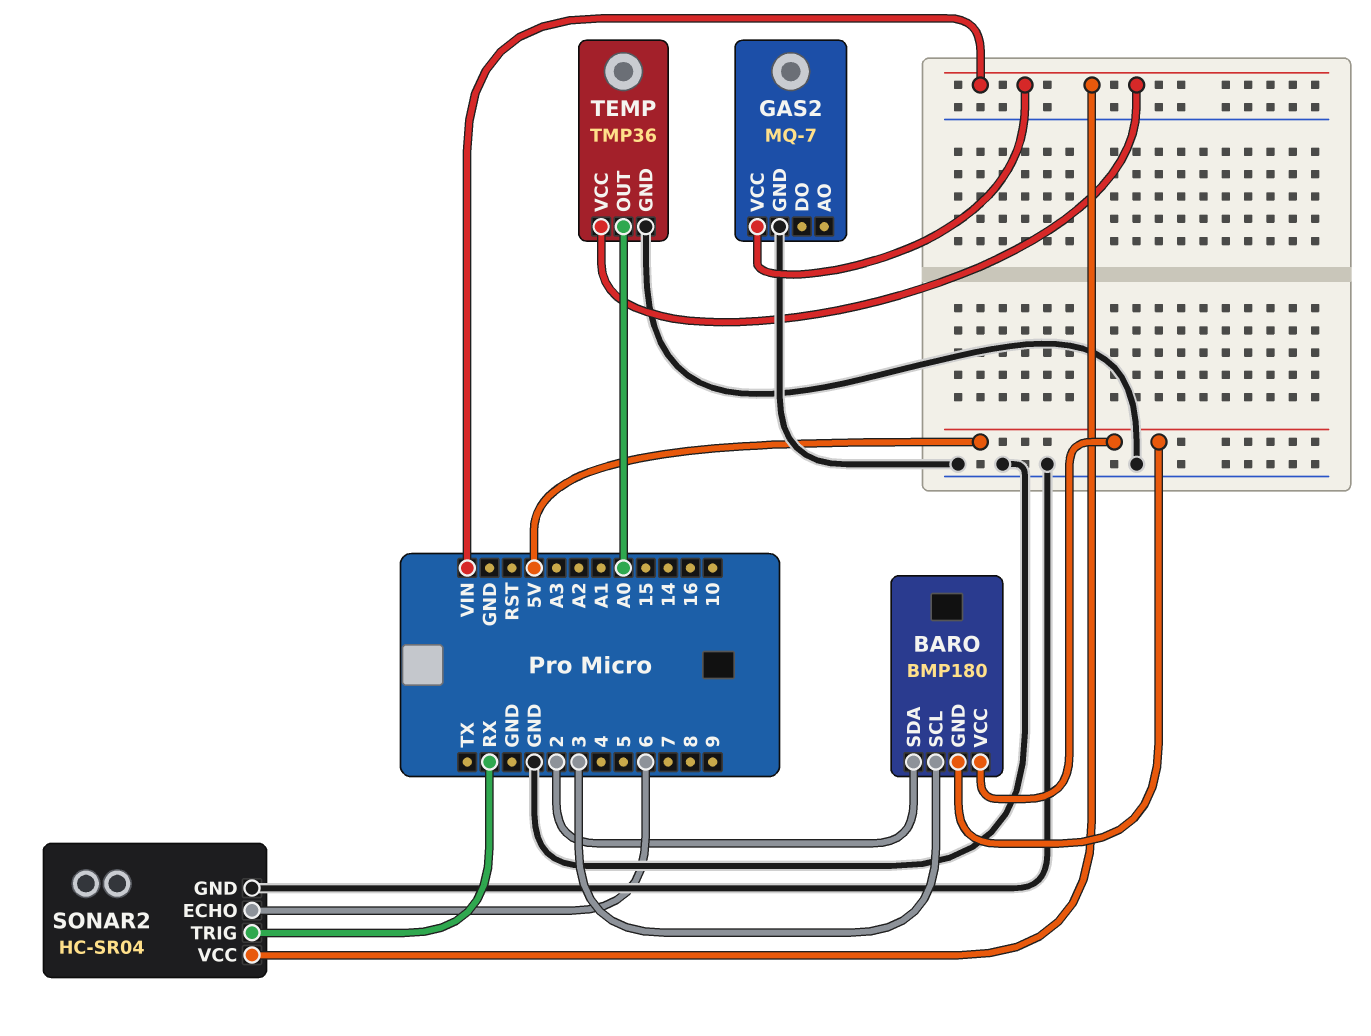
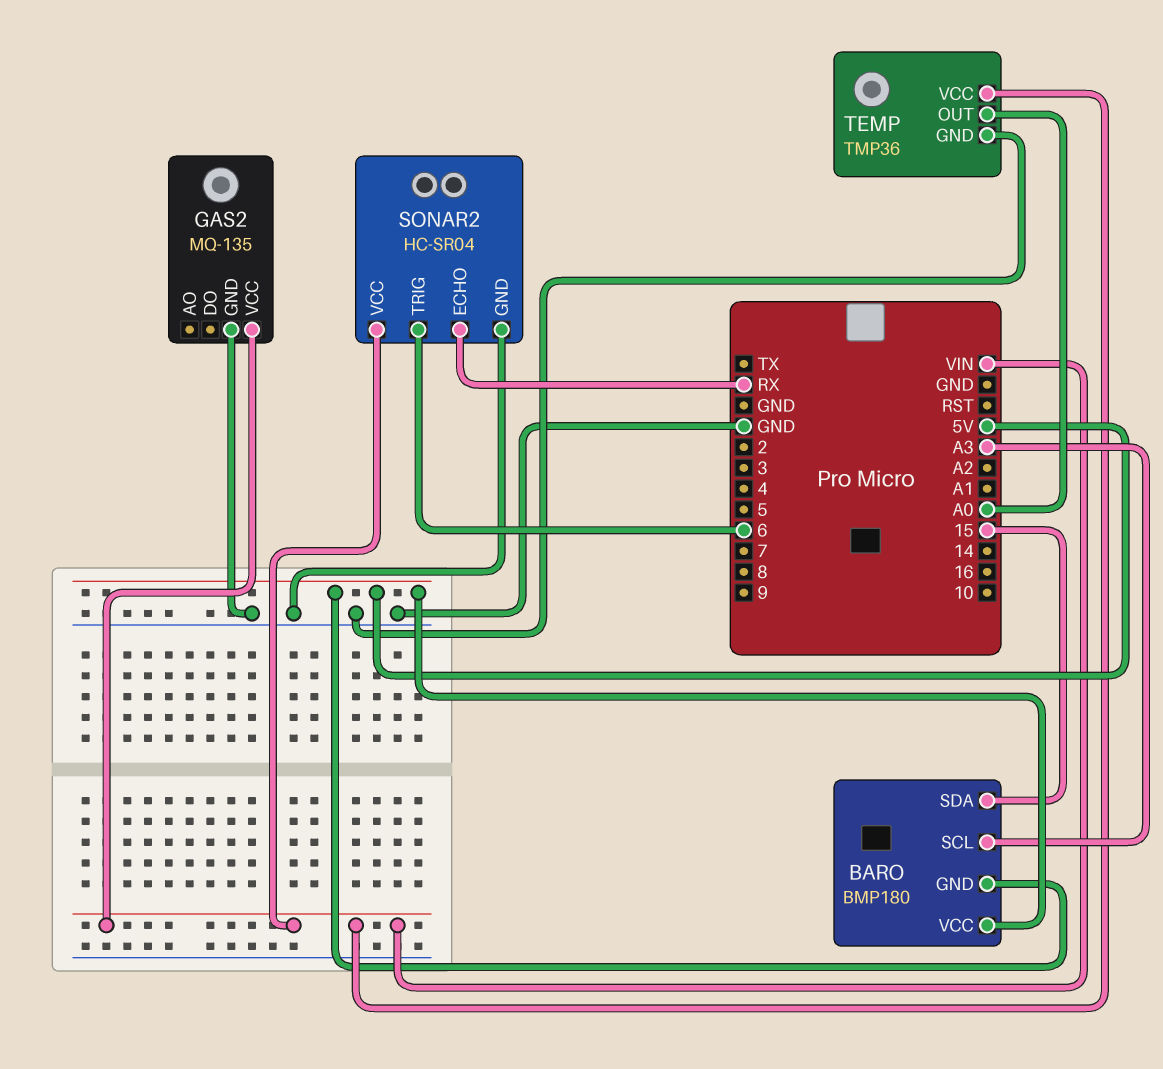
BARO pin SCL: 3 -> A3
BARO pin SDA: 2 -> 15
GAS2: MQ-7 -> MQ-135
SONAR2 pin ECHO: 6 -> RX
SONAR2 pin TRIG: RX -> 6

